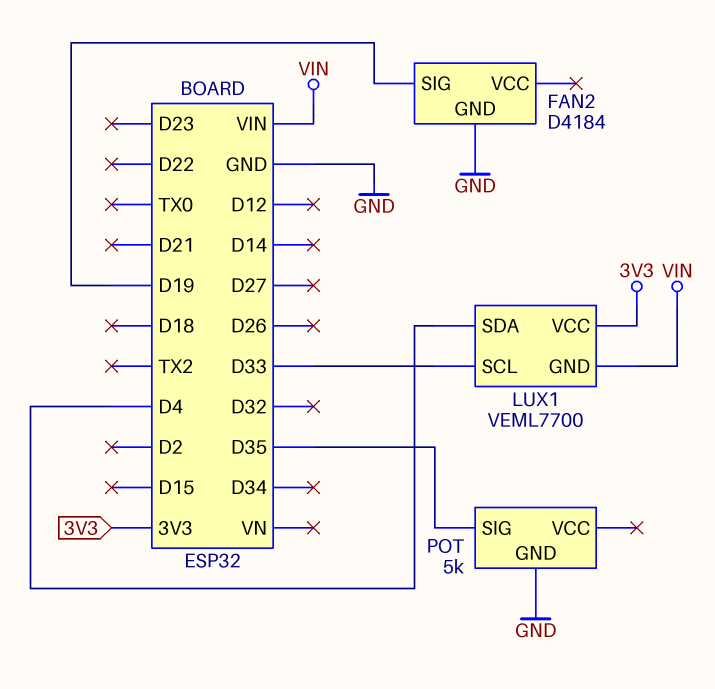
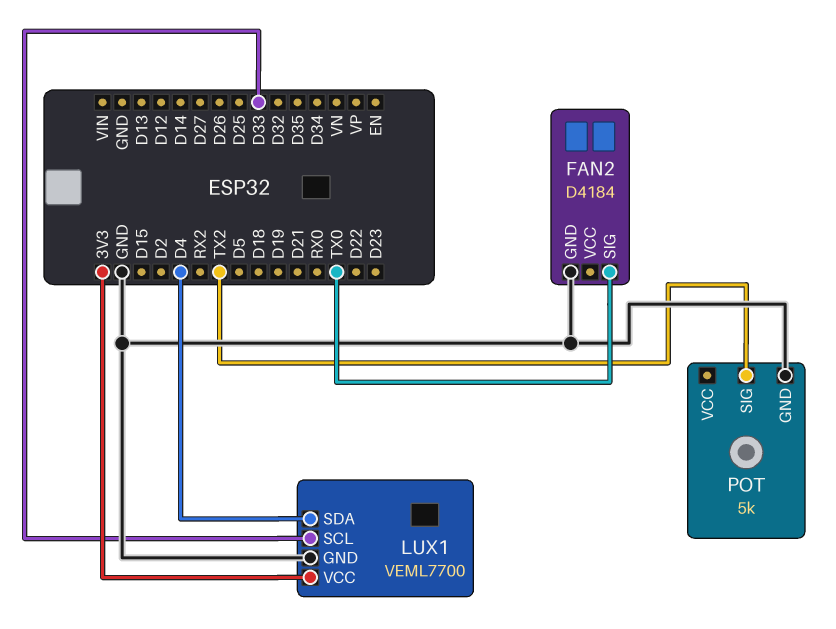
FAN2 pin SIG: D19 -> TX0
LUX1 pin GND: VIN -> GND
POT pin SIG: D35 -> TX2

